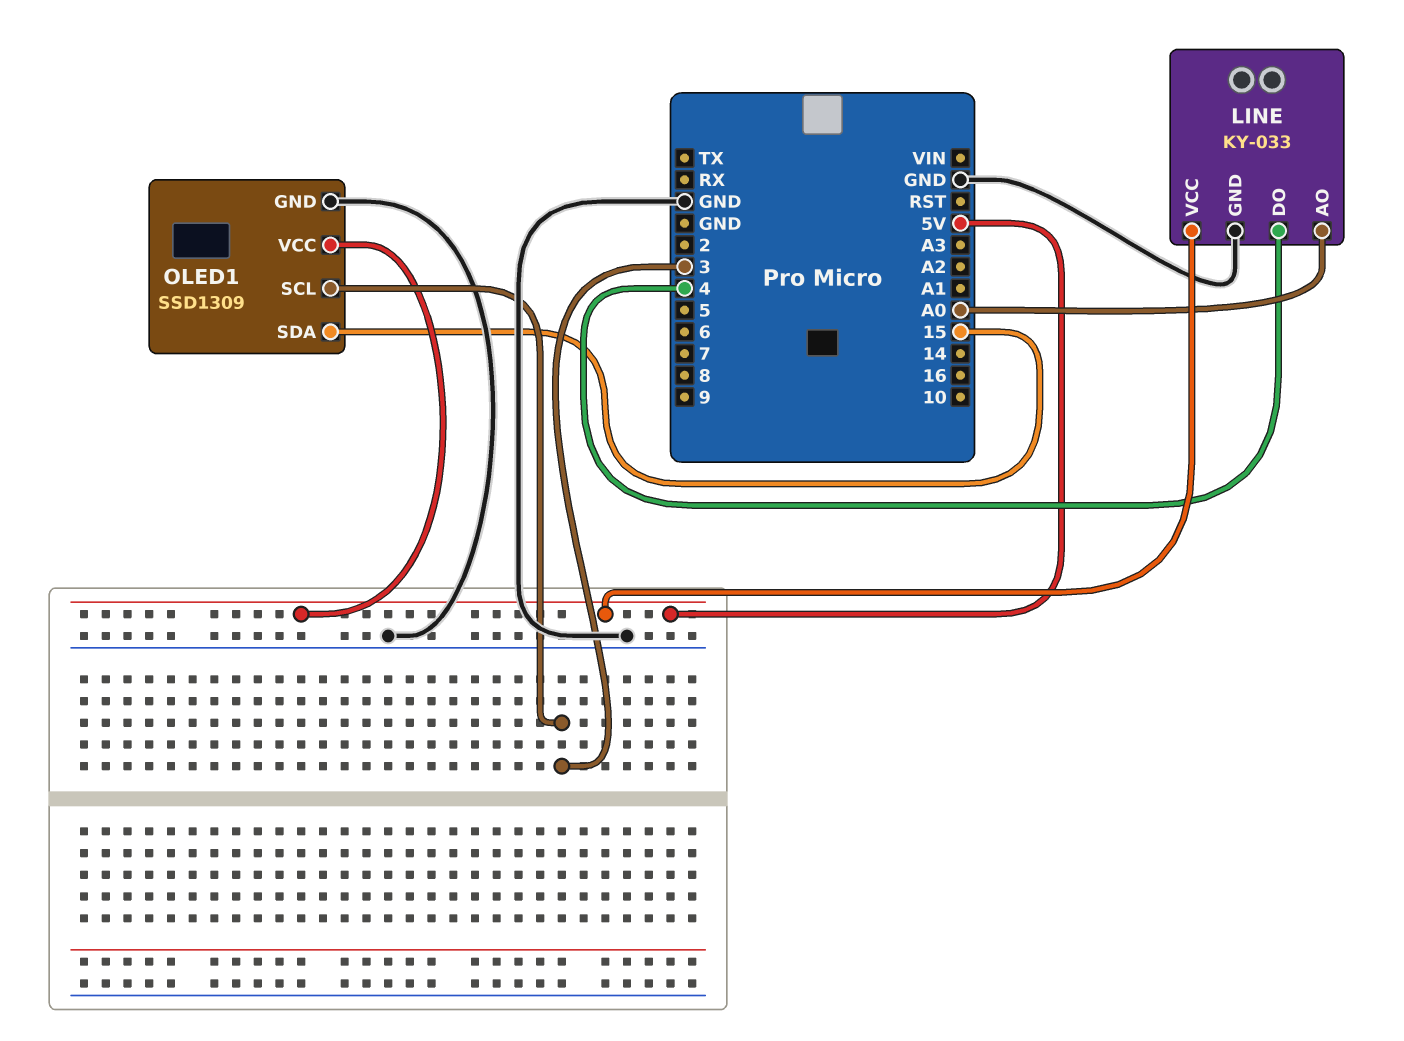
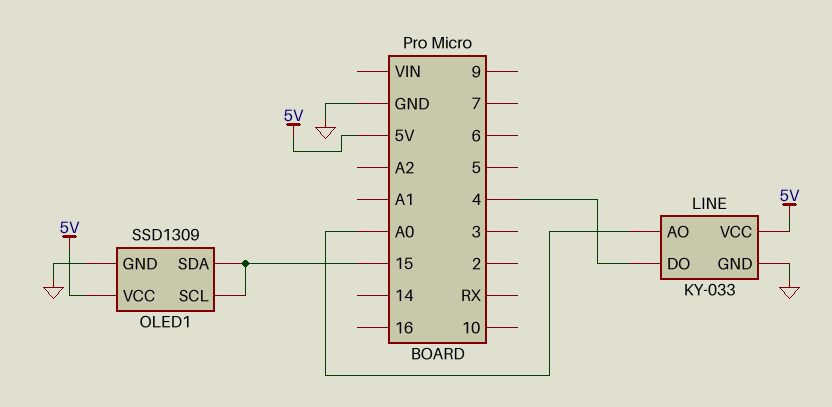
OLED1 pin SCL: 3 -> 15

